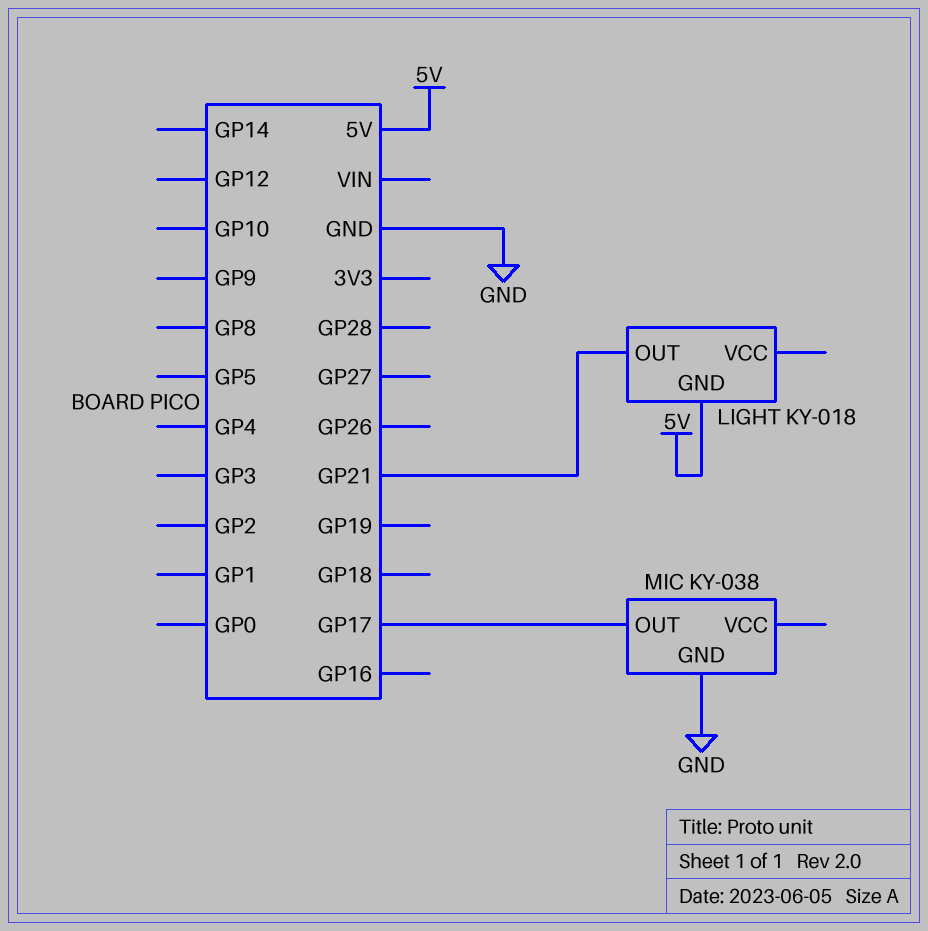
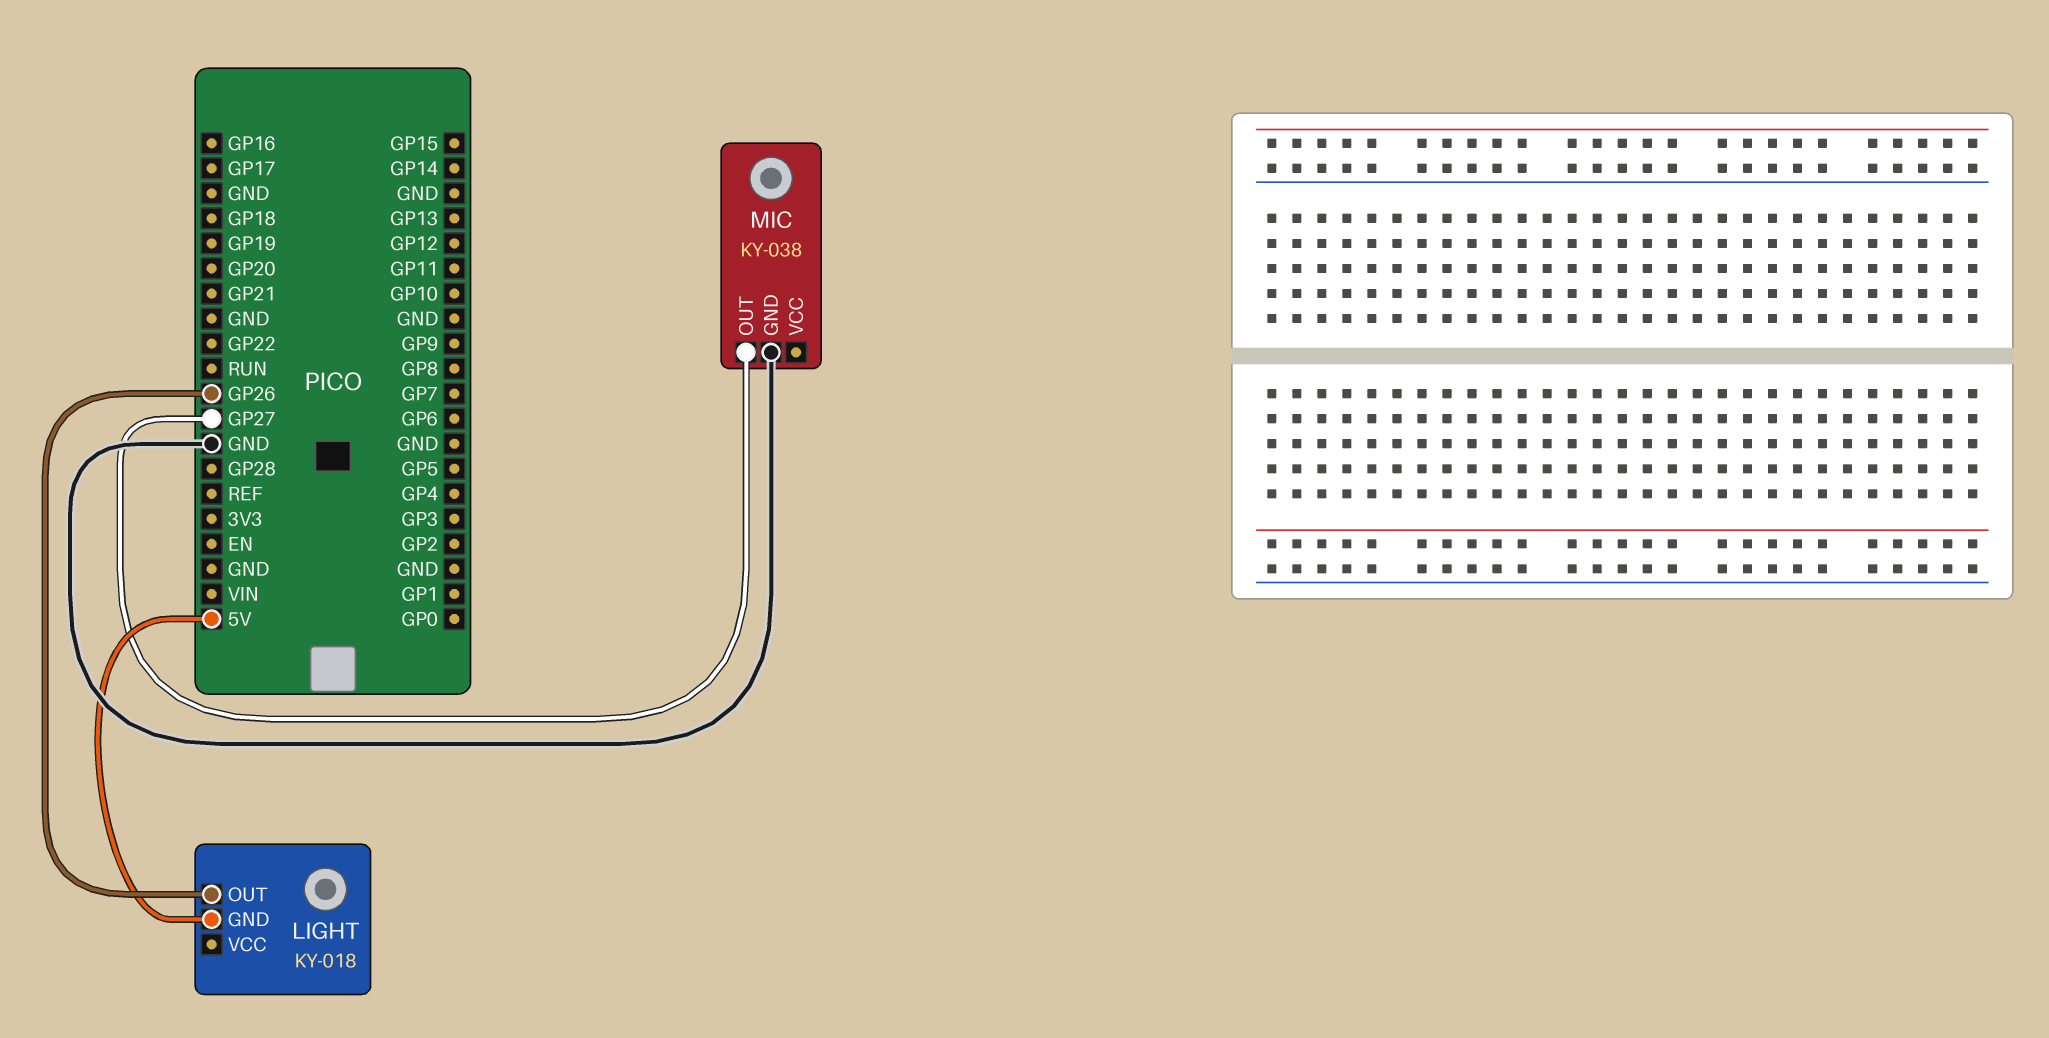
LIGHT pin OUT: GP21 -> GP26
MIC pin OUT: GP17 -> GP27

